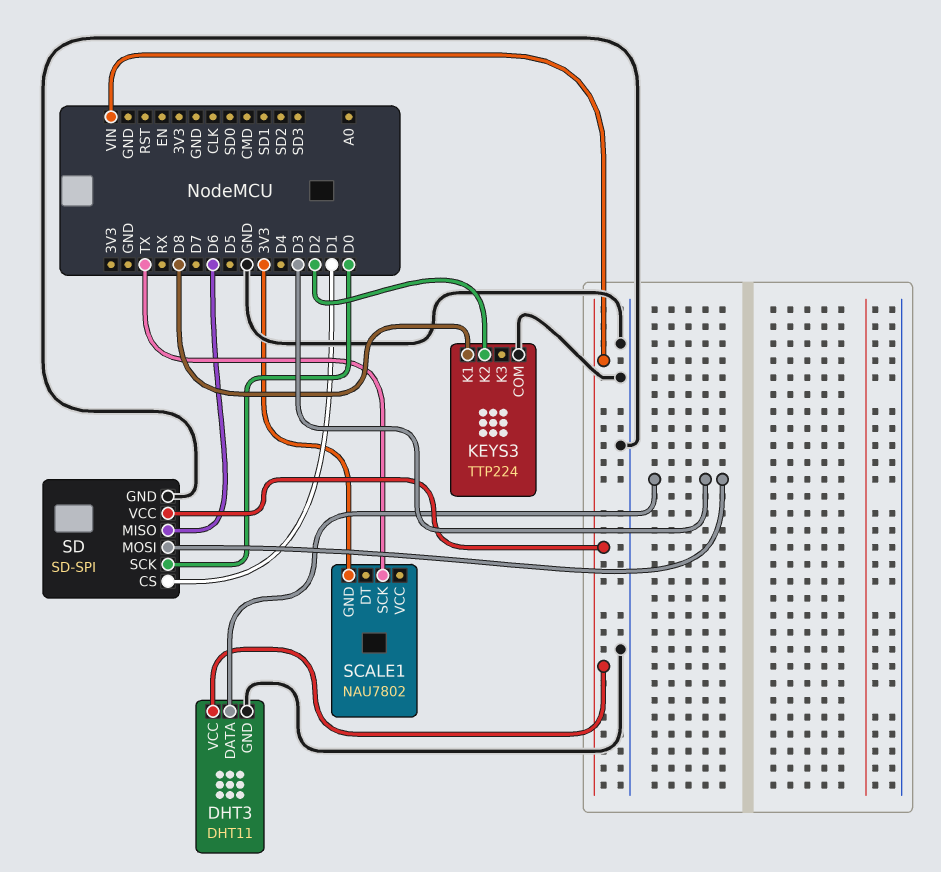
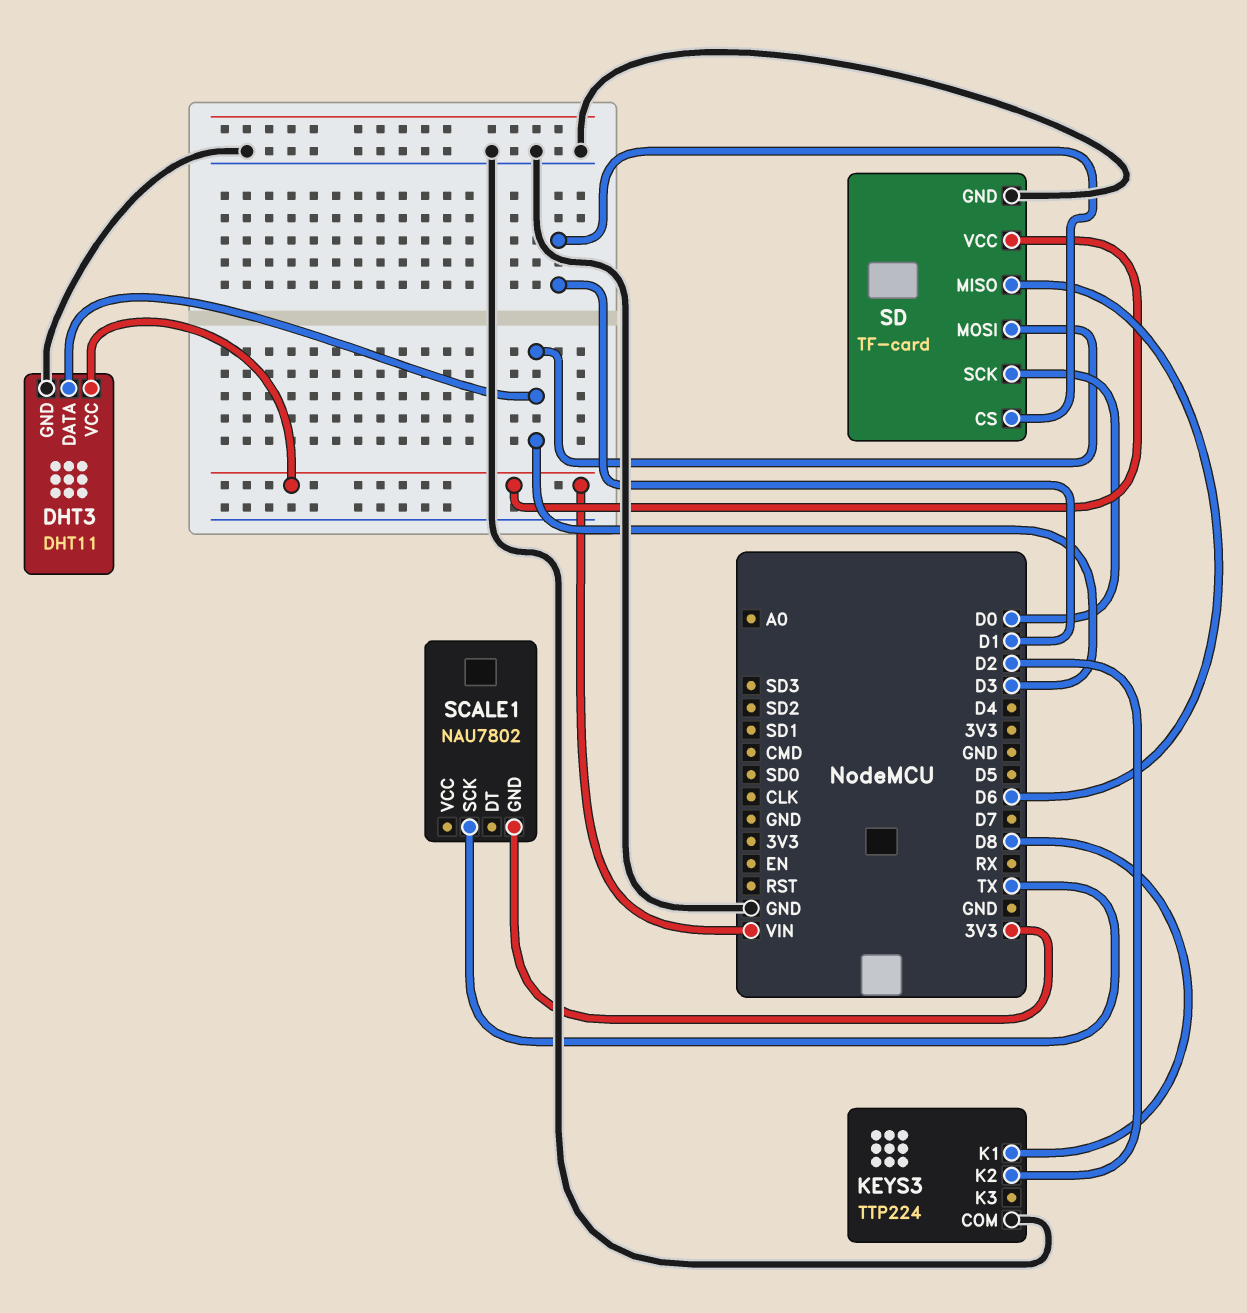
SD: SD-SPI -> TF-card

